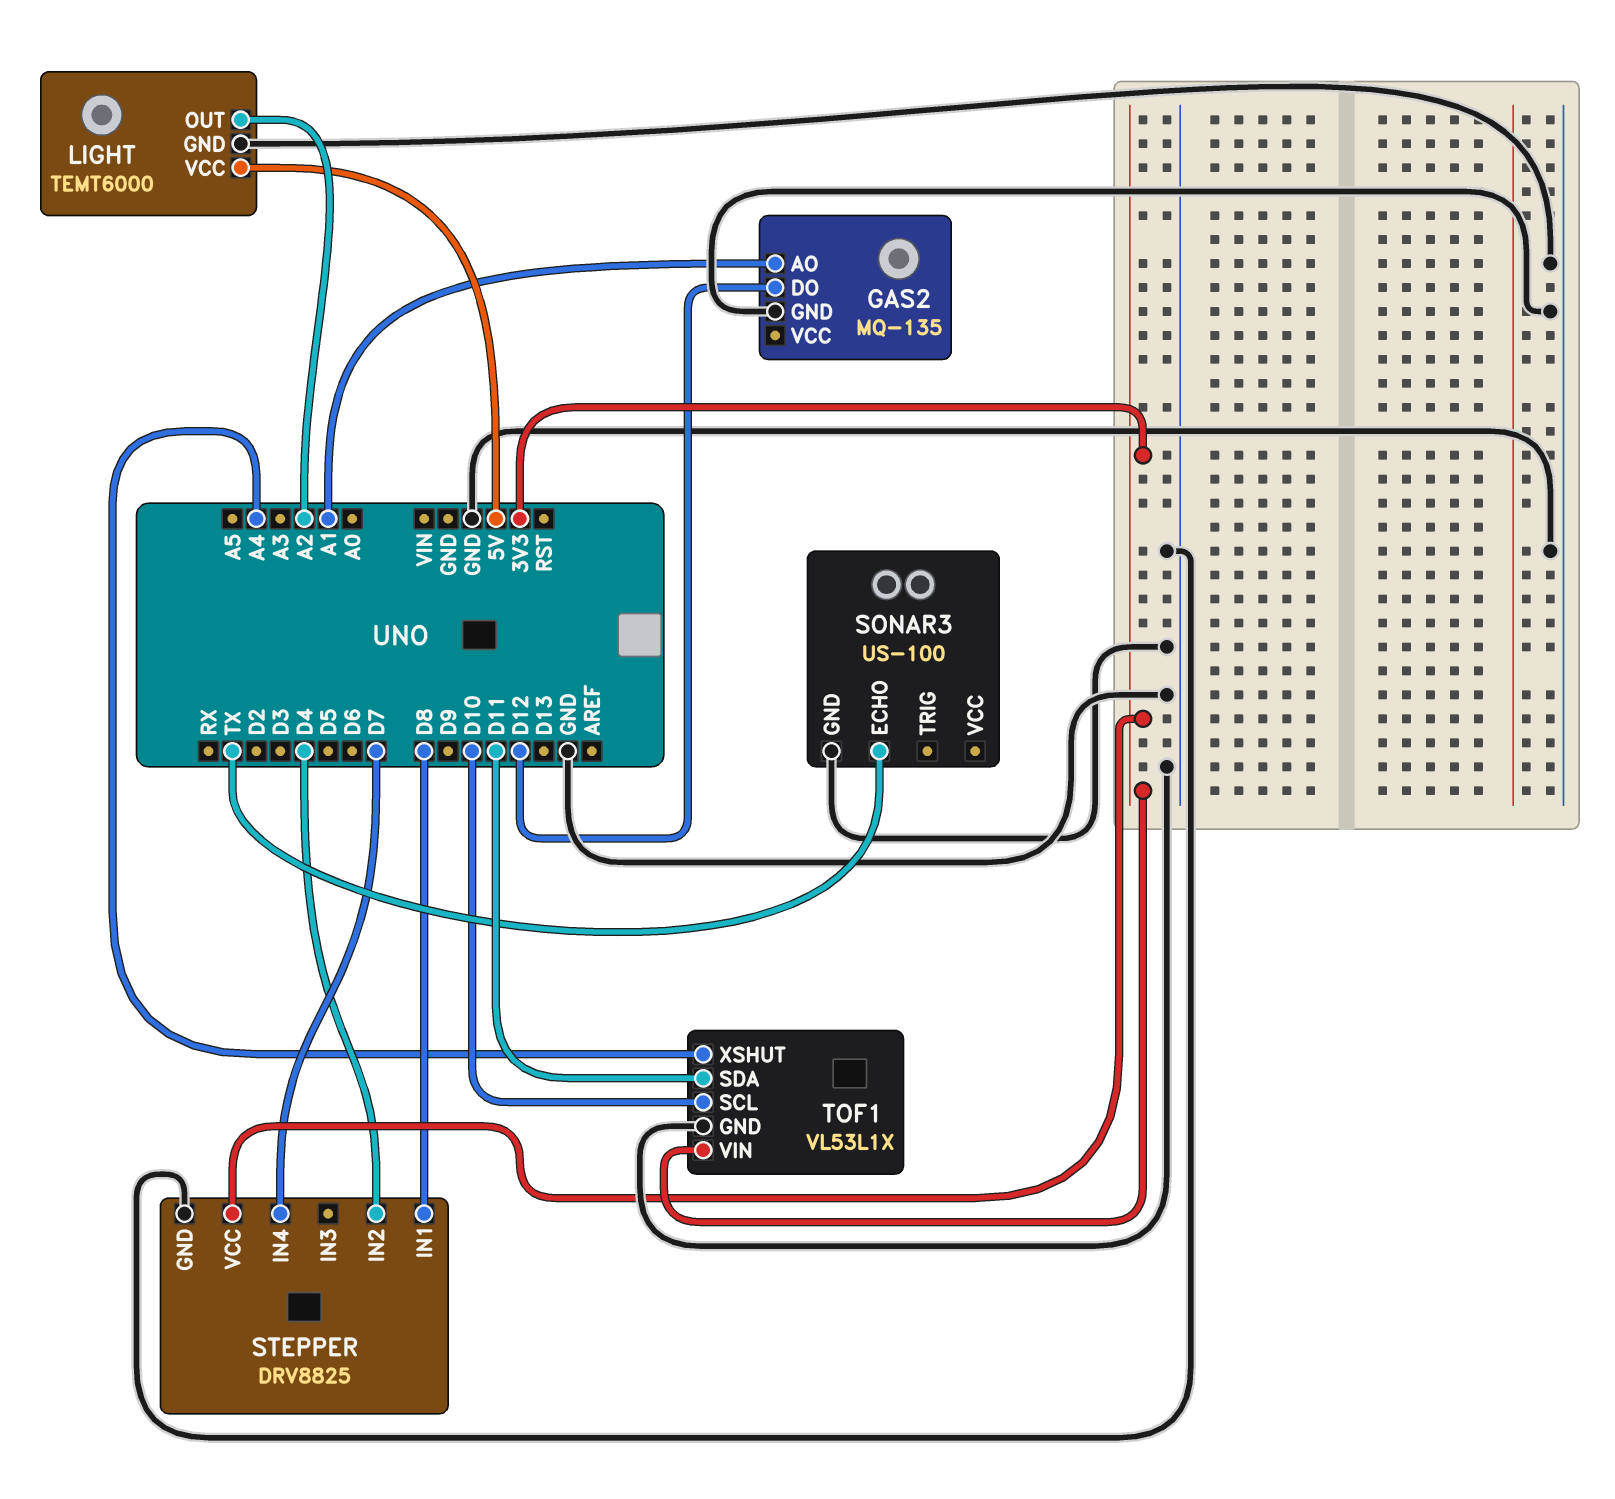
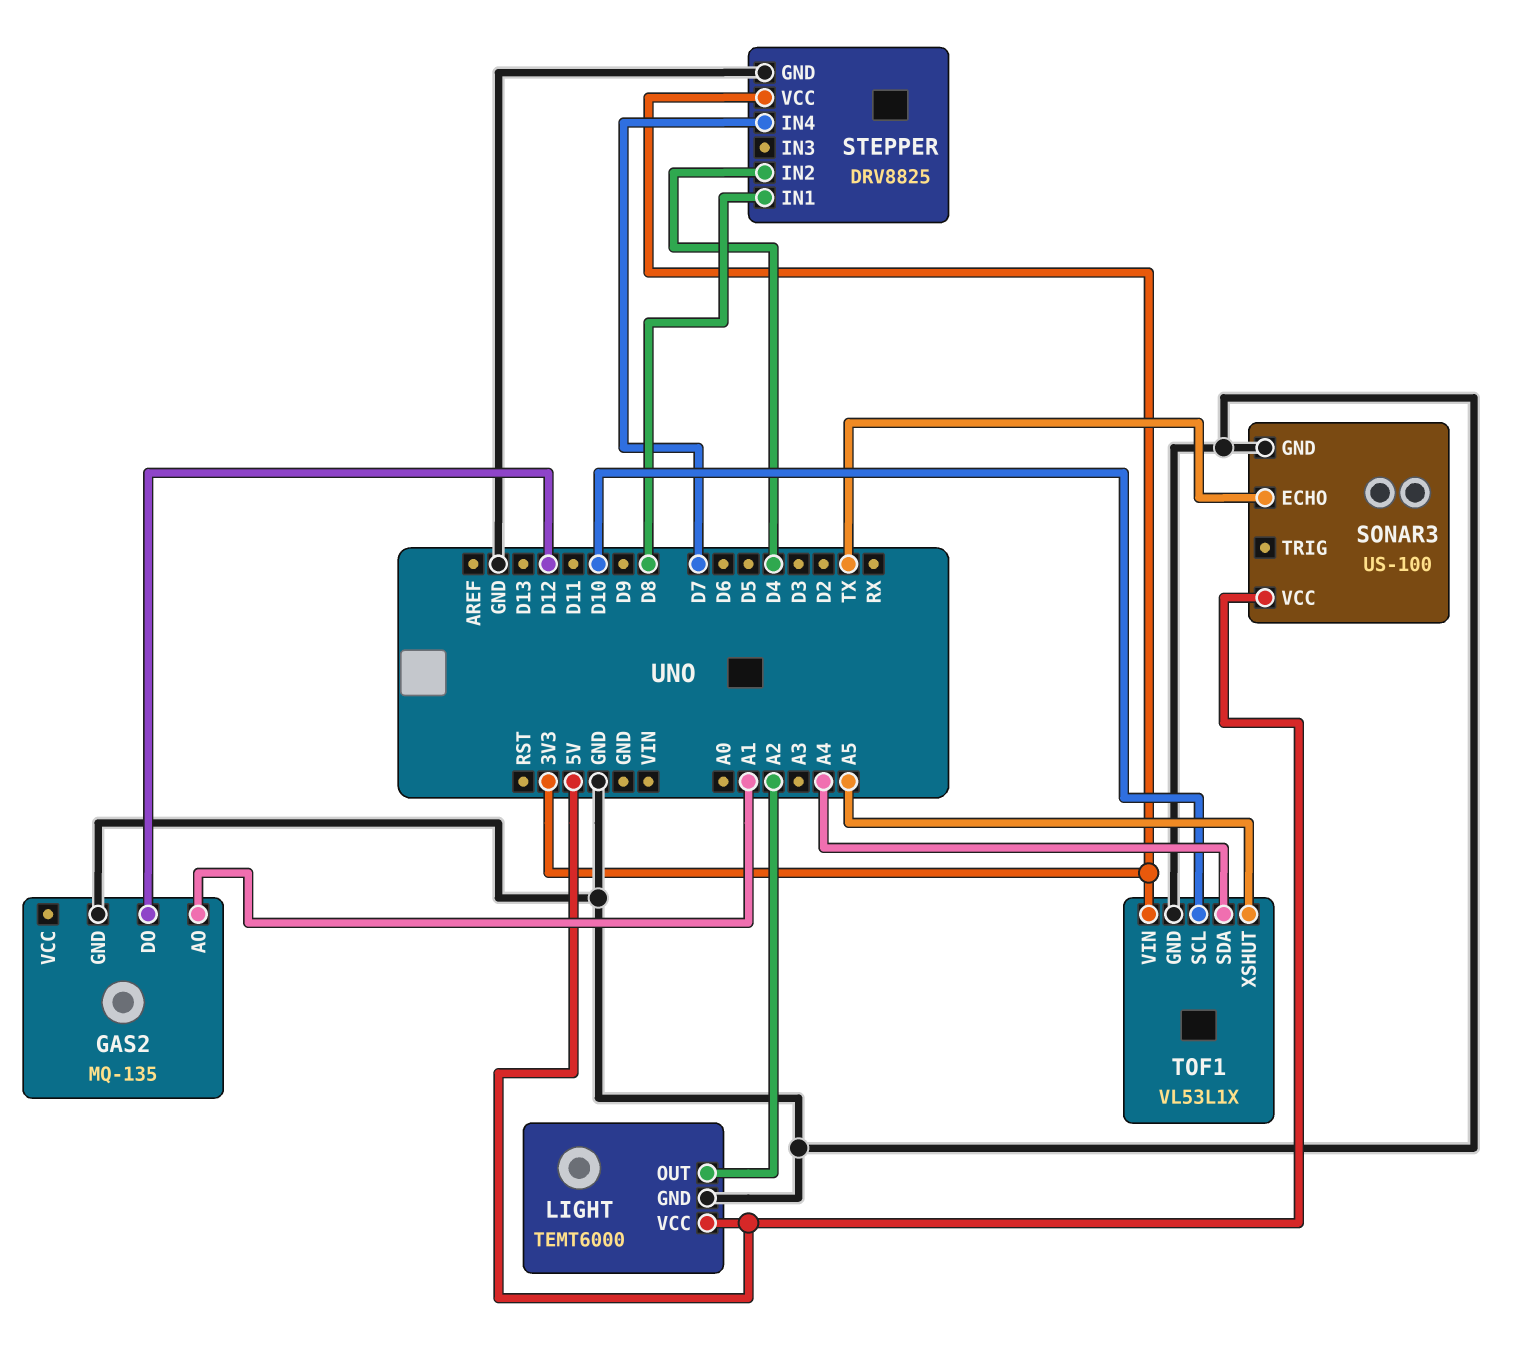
SONAR3 pin VCC: none -> 5V
TOF1 pin SDA: D11 -> A4
TOF1 pin XSHUT: A4 -> A5

